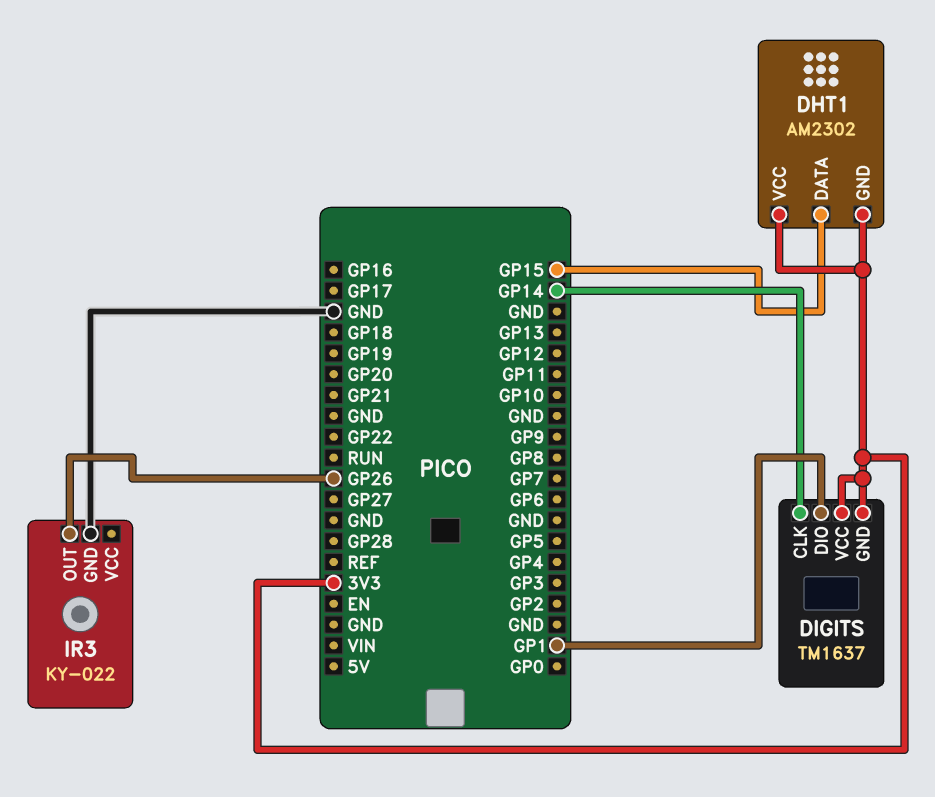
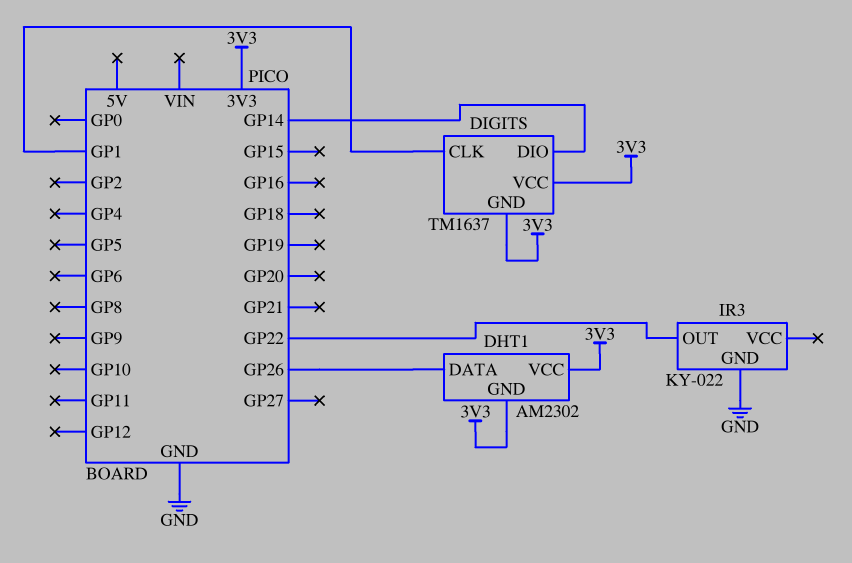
DHT1 pin DATA: GP15 -> GP26
DIGITS pin CLK: GP14 -> GP1
DIGITS pin DIO: GP1 -> GP14
IR3 pin OUT: GP26 -> GP22

